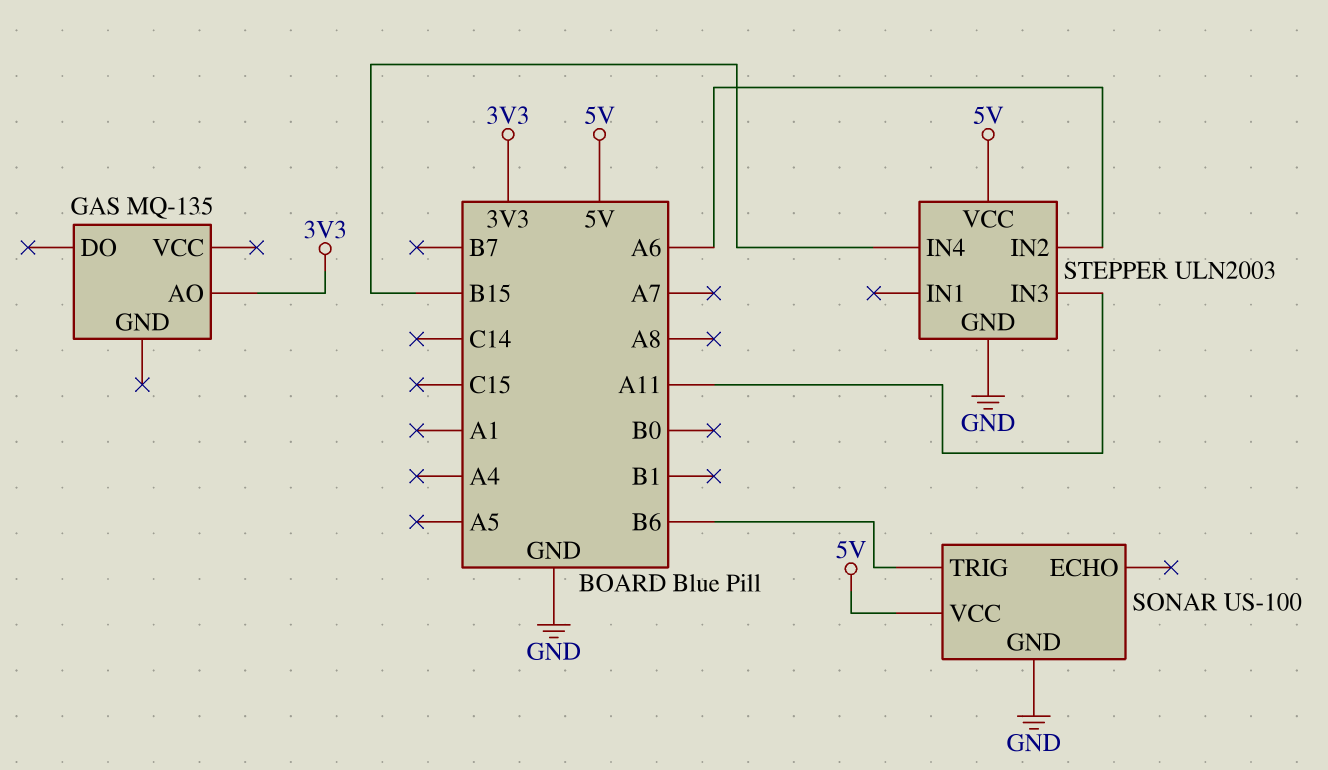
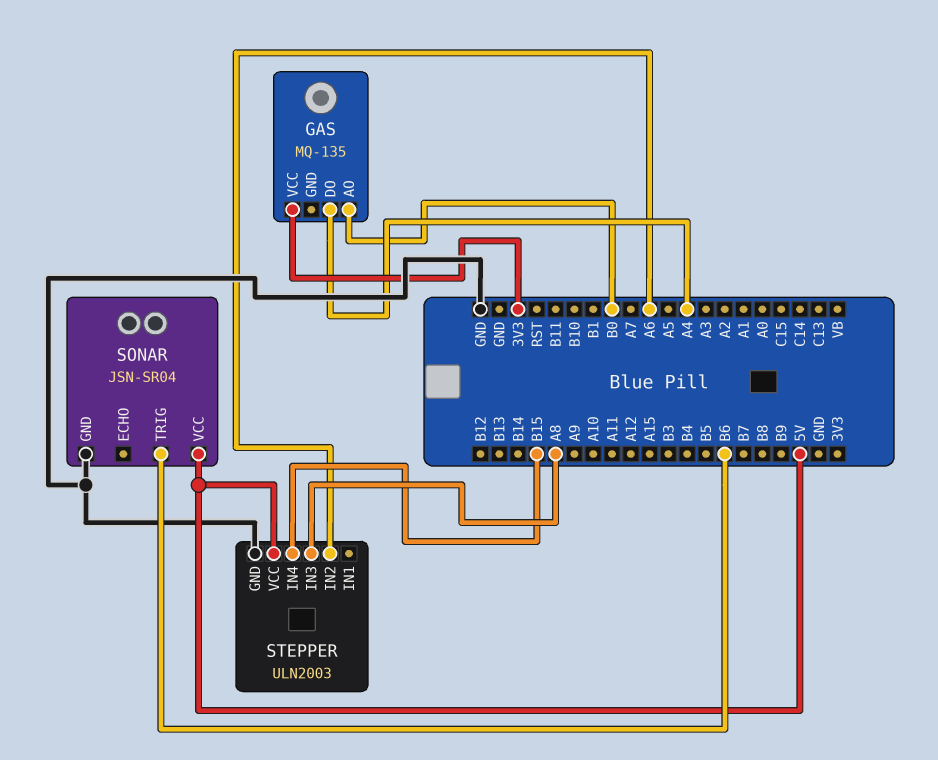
GAS pin AO: 3V3 -> B0
GAS pin DO: none -> A4
GAS pin VCC: none -> 3V3
SONAR: US-100 -> JSN-SR04
STEPPER pin IN3: A11 -> A8

